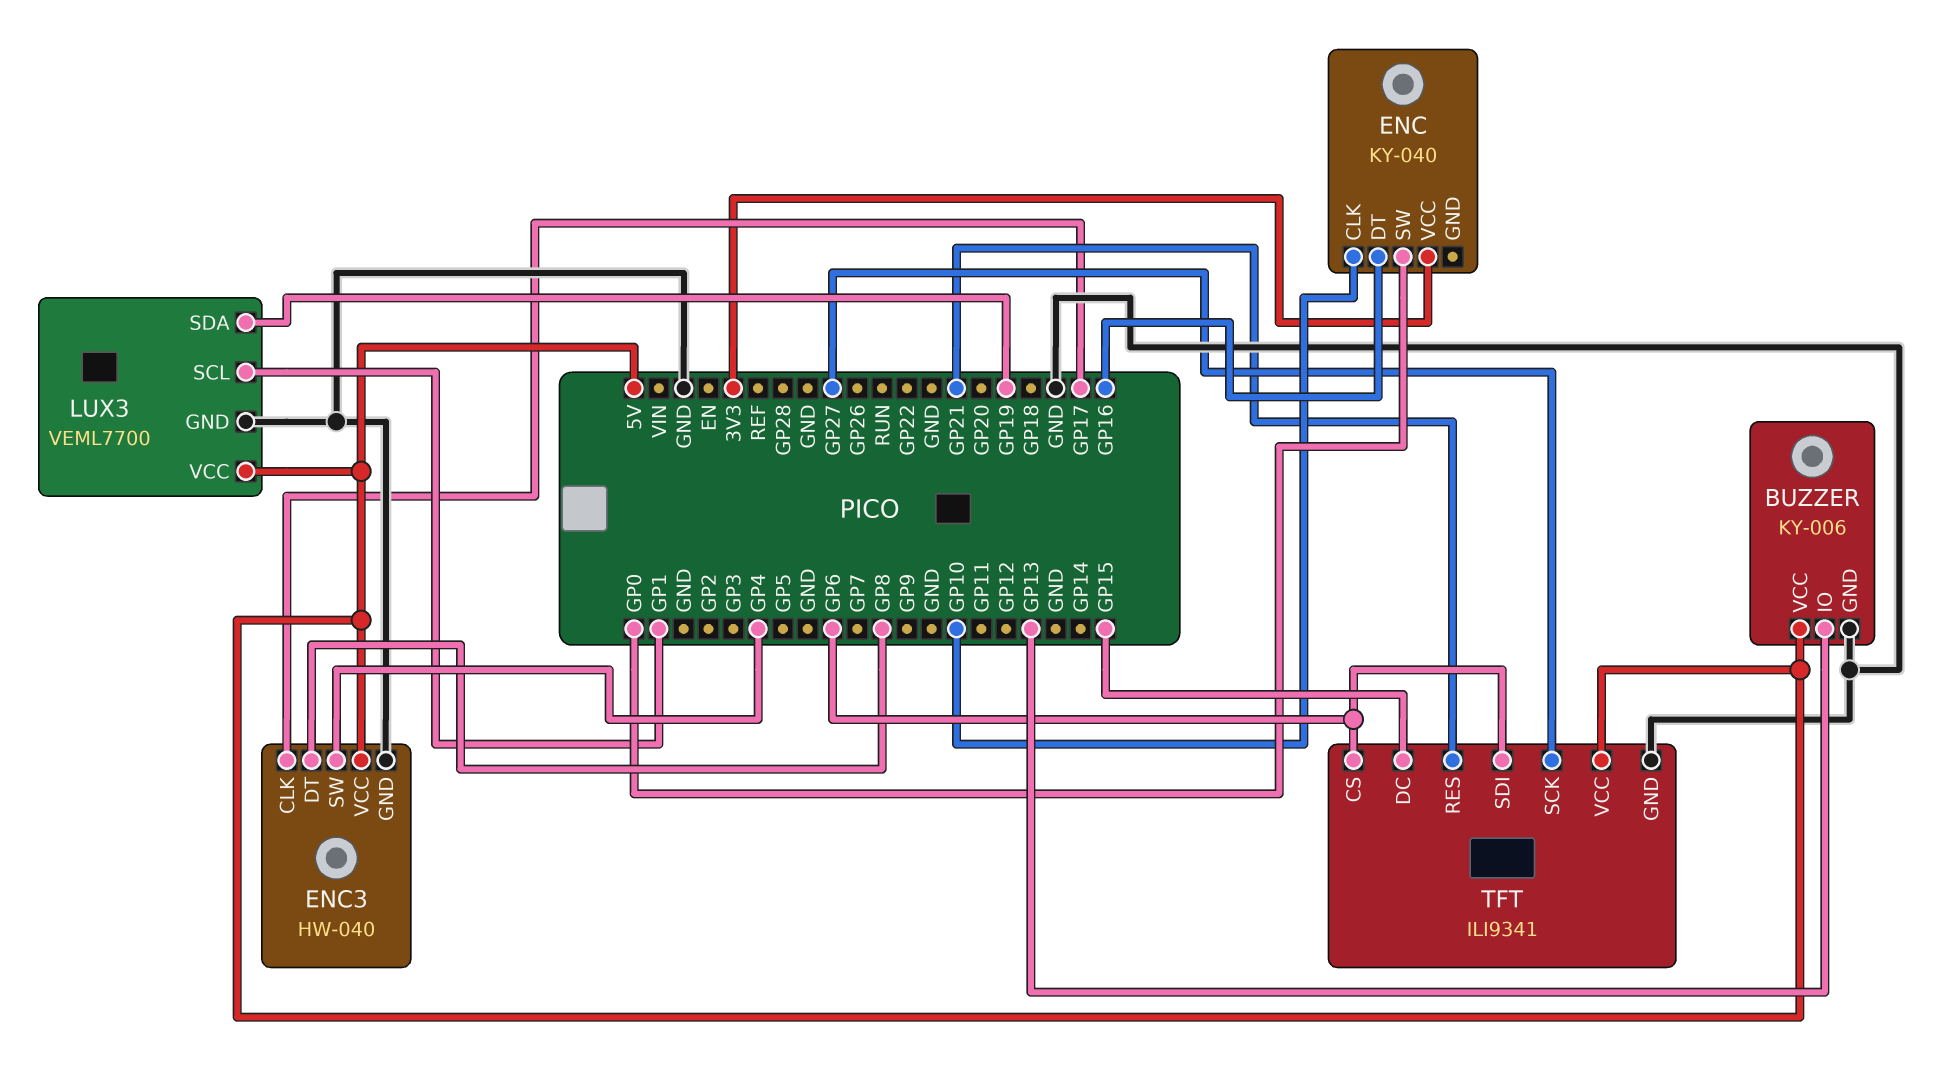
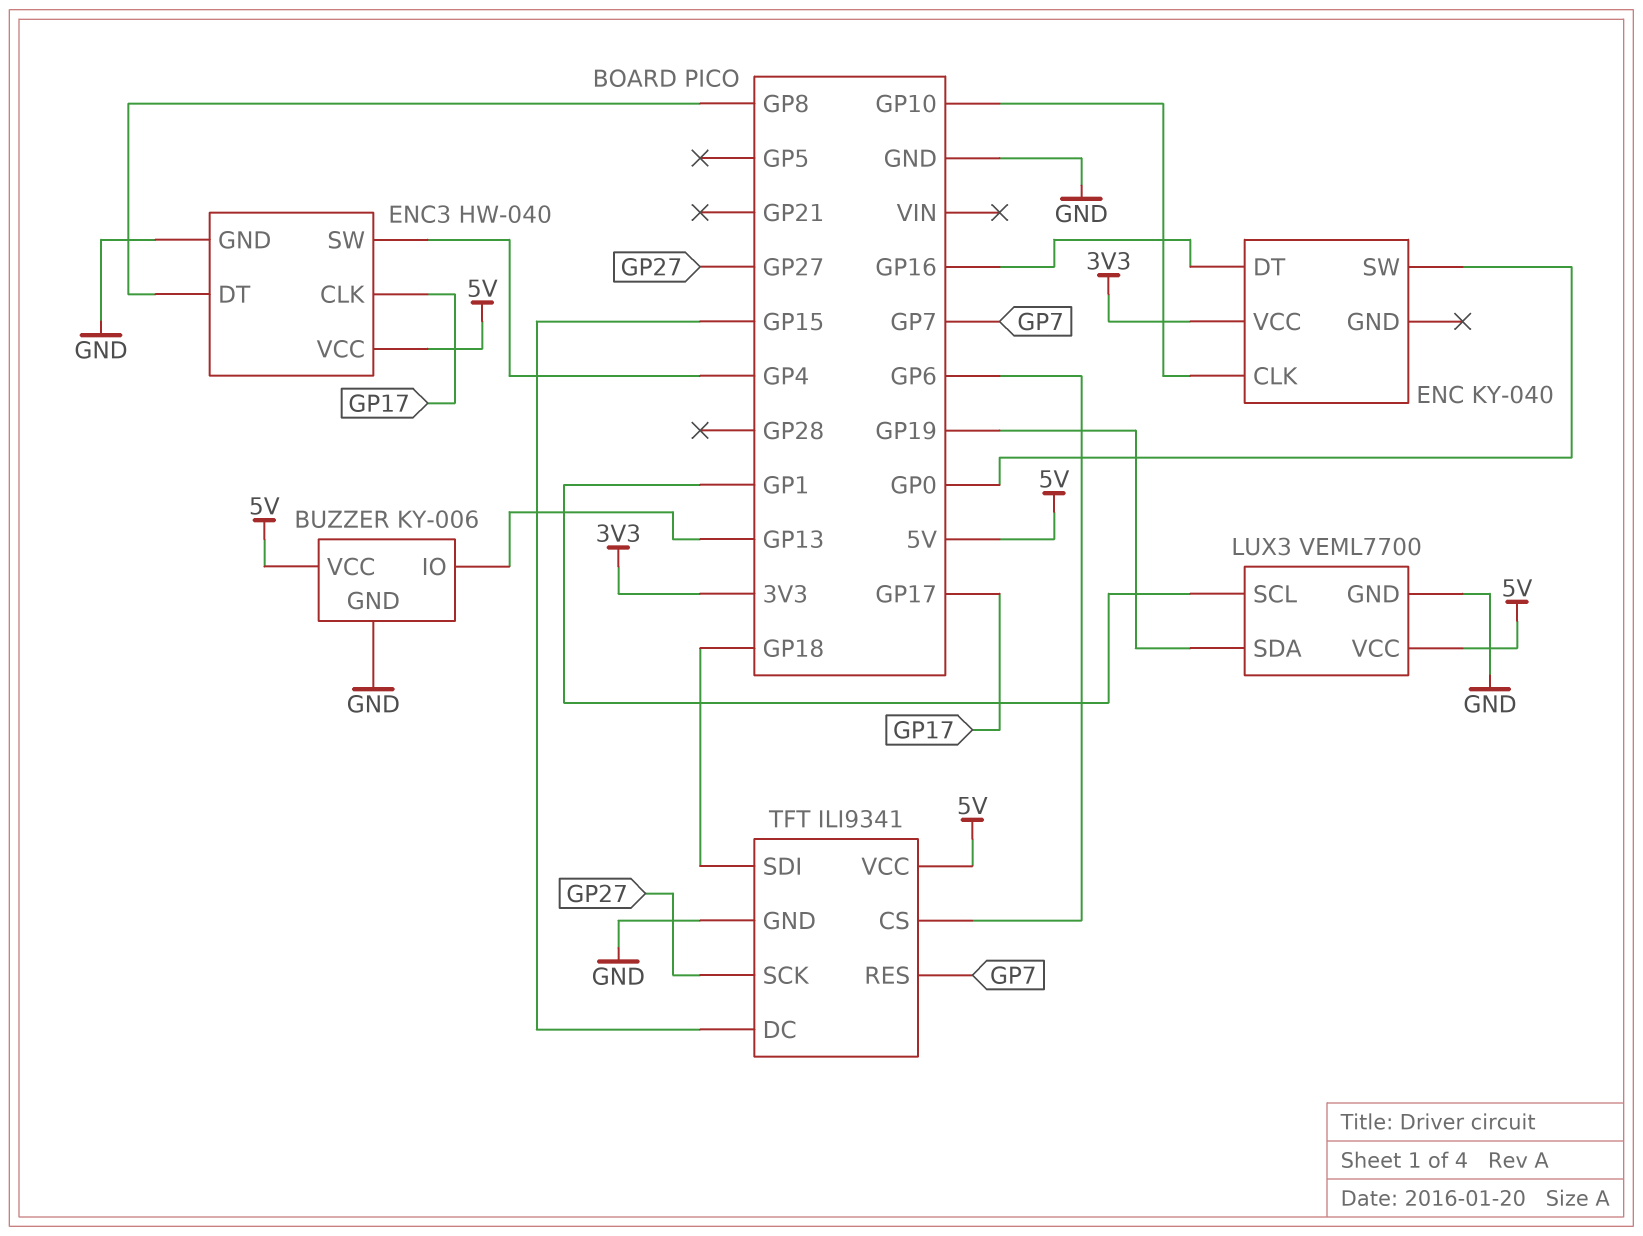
TFT pin RES: GP21 -> GP7
TFT pin SDI: GP6 -> GP18

